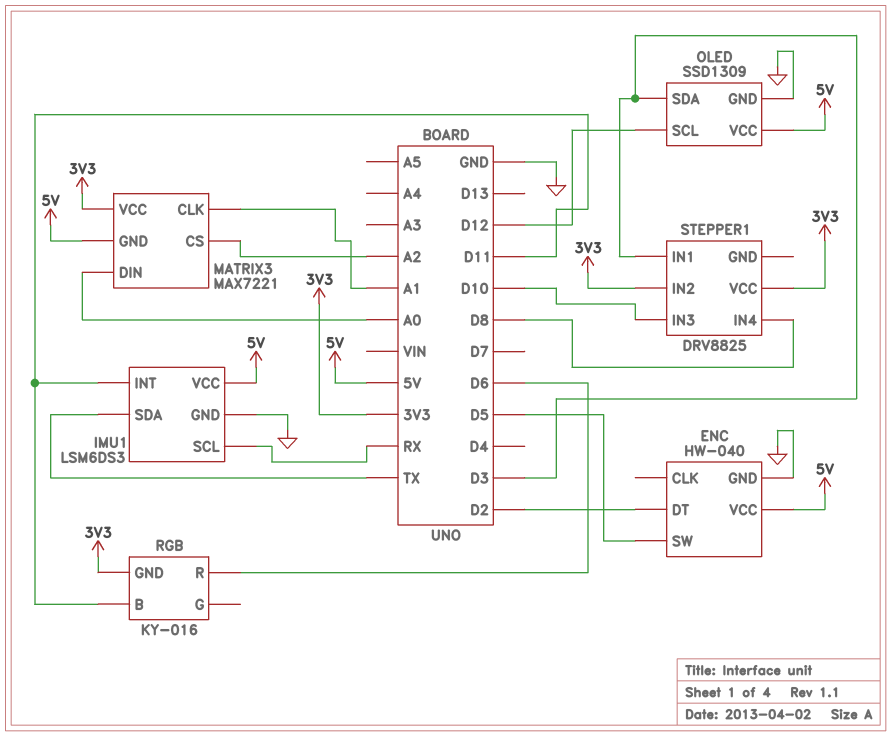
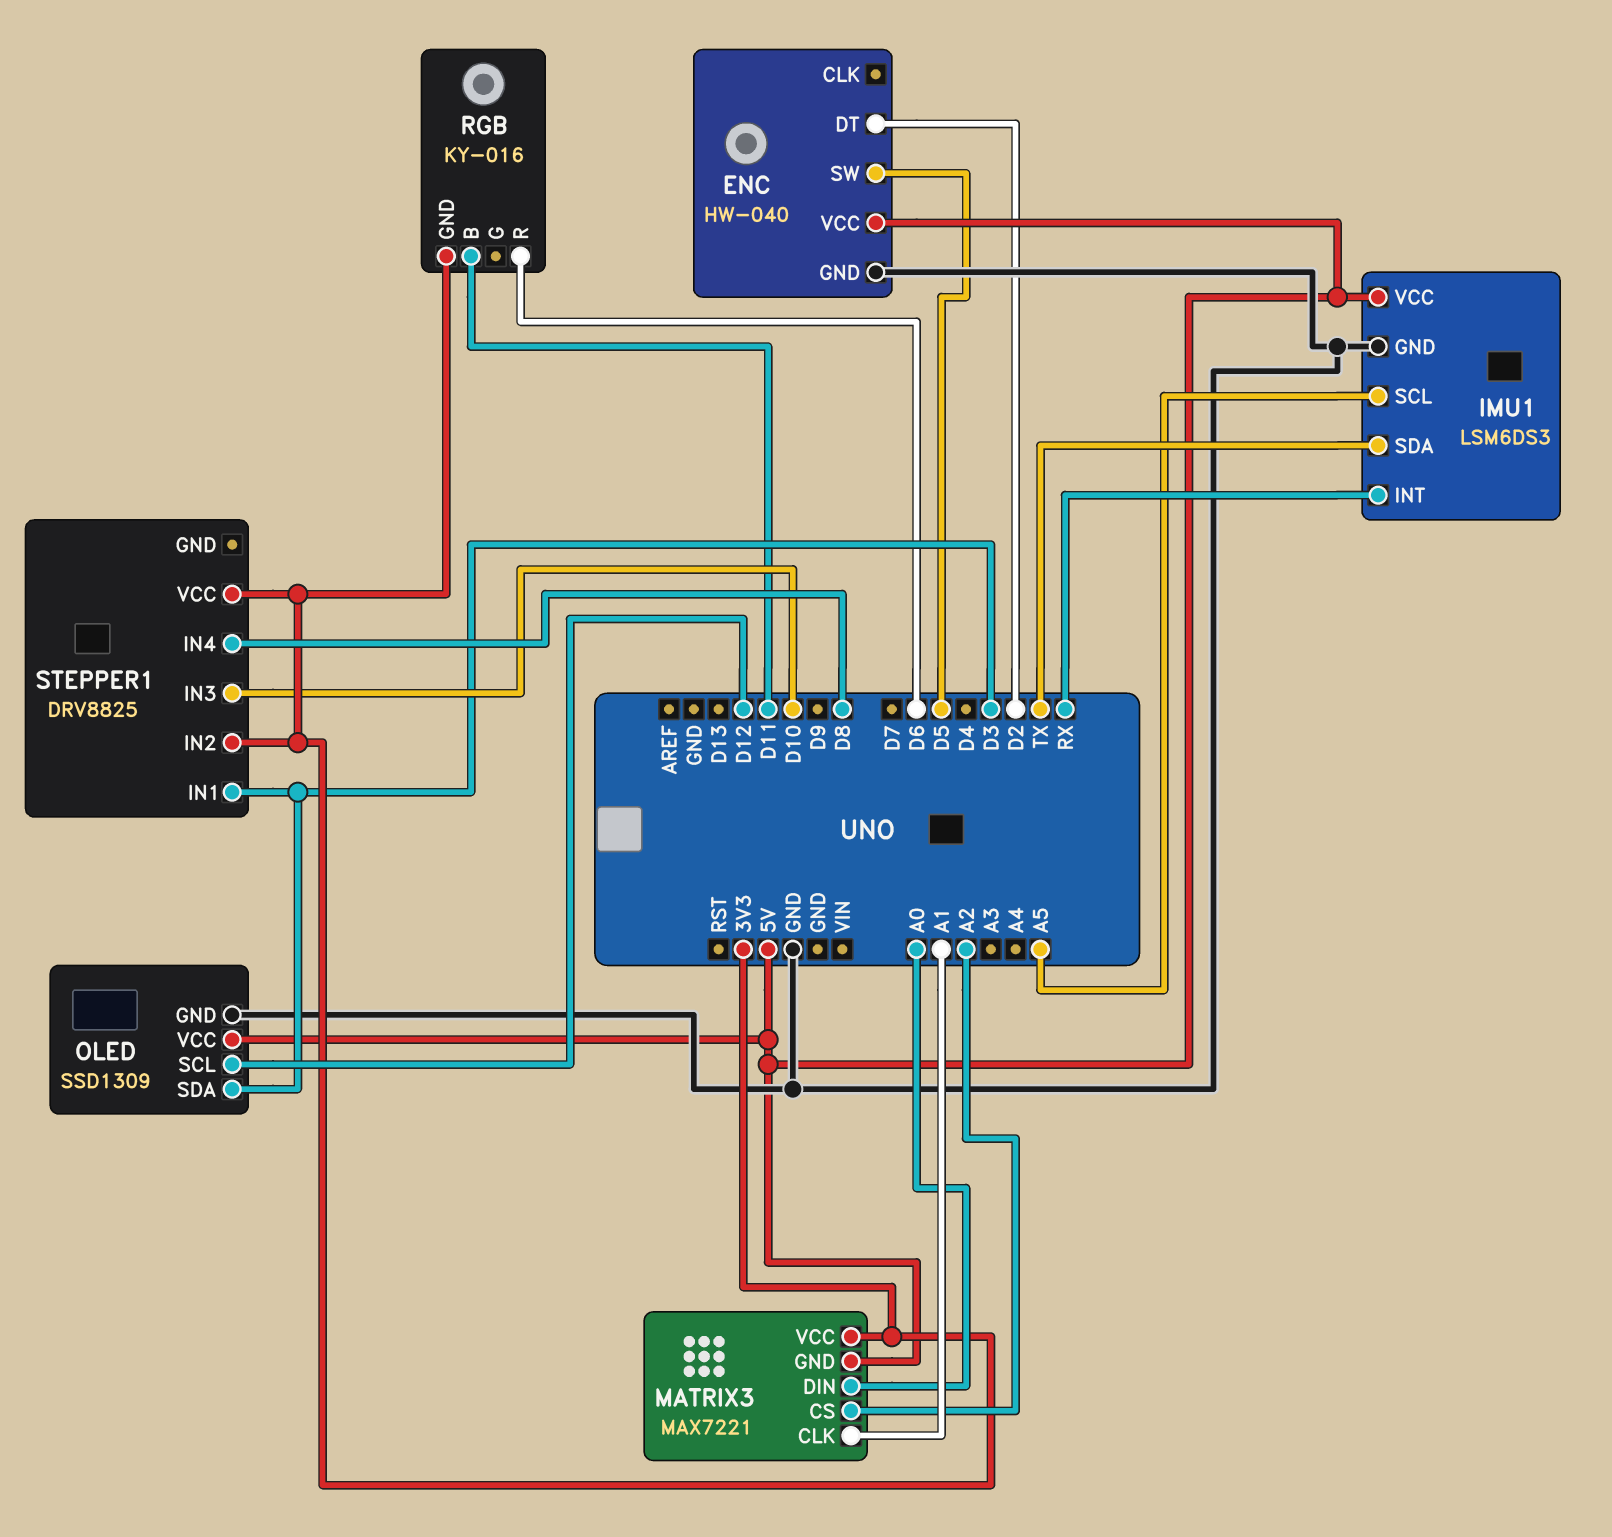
IMU1 pin INT: D11 -> RX
IMU1 pin SCL: RX -> A5

